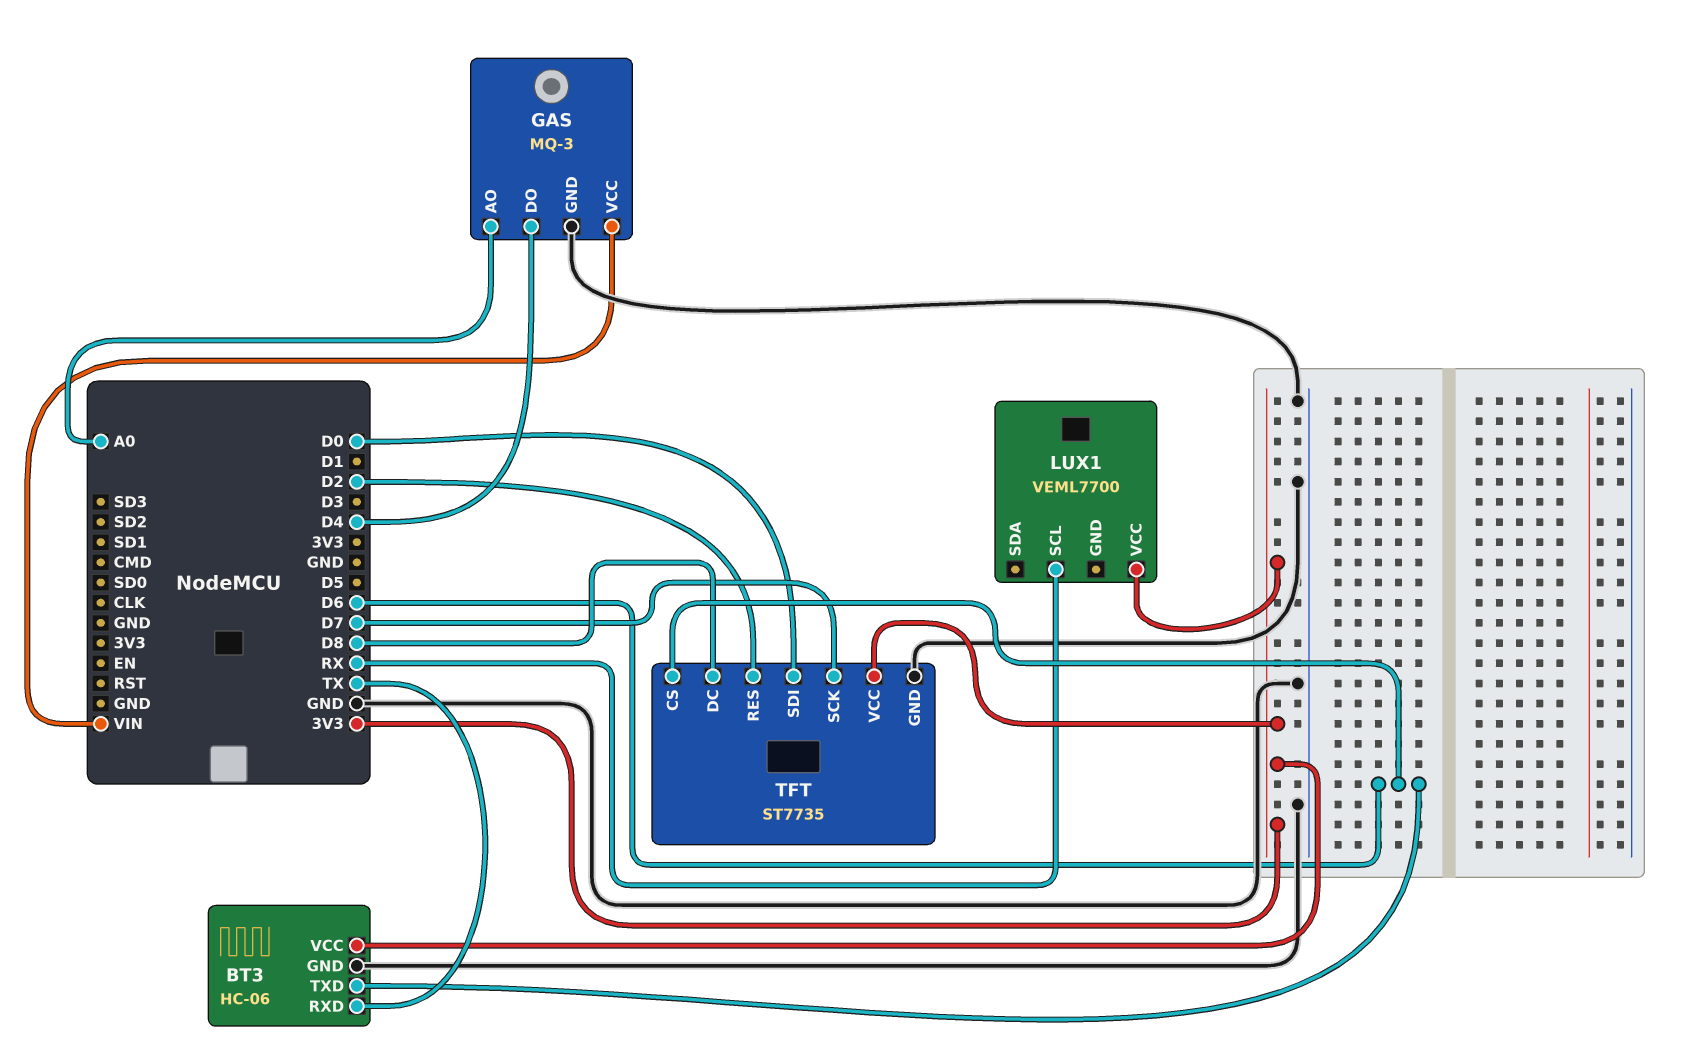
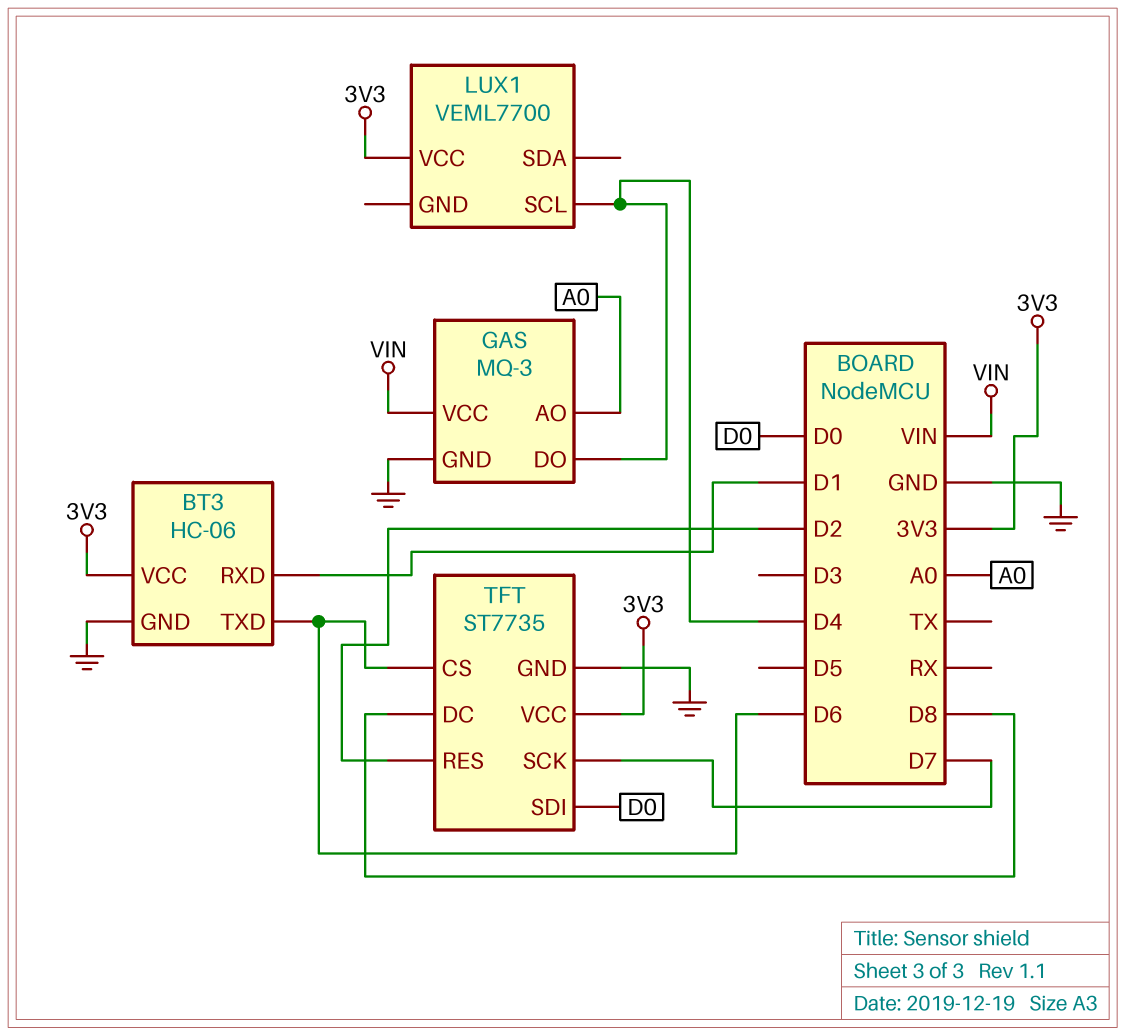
BT3 pin RXD: TX -> D1
LUX1 pin SCL: RX -> D4

